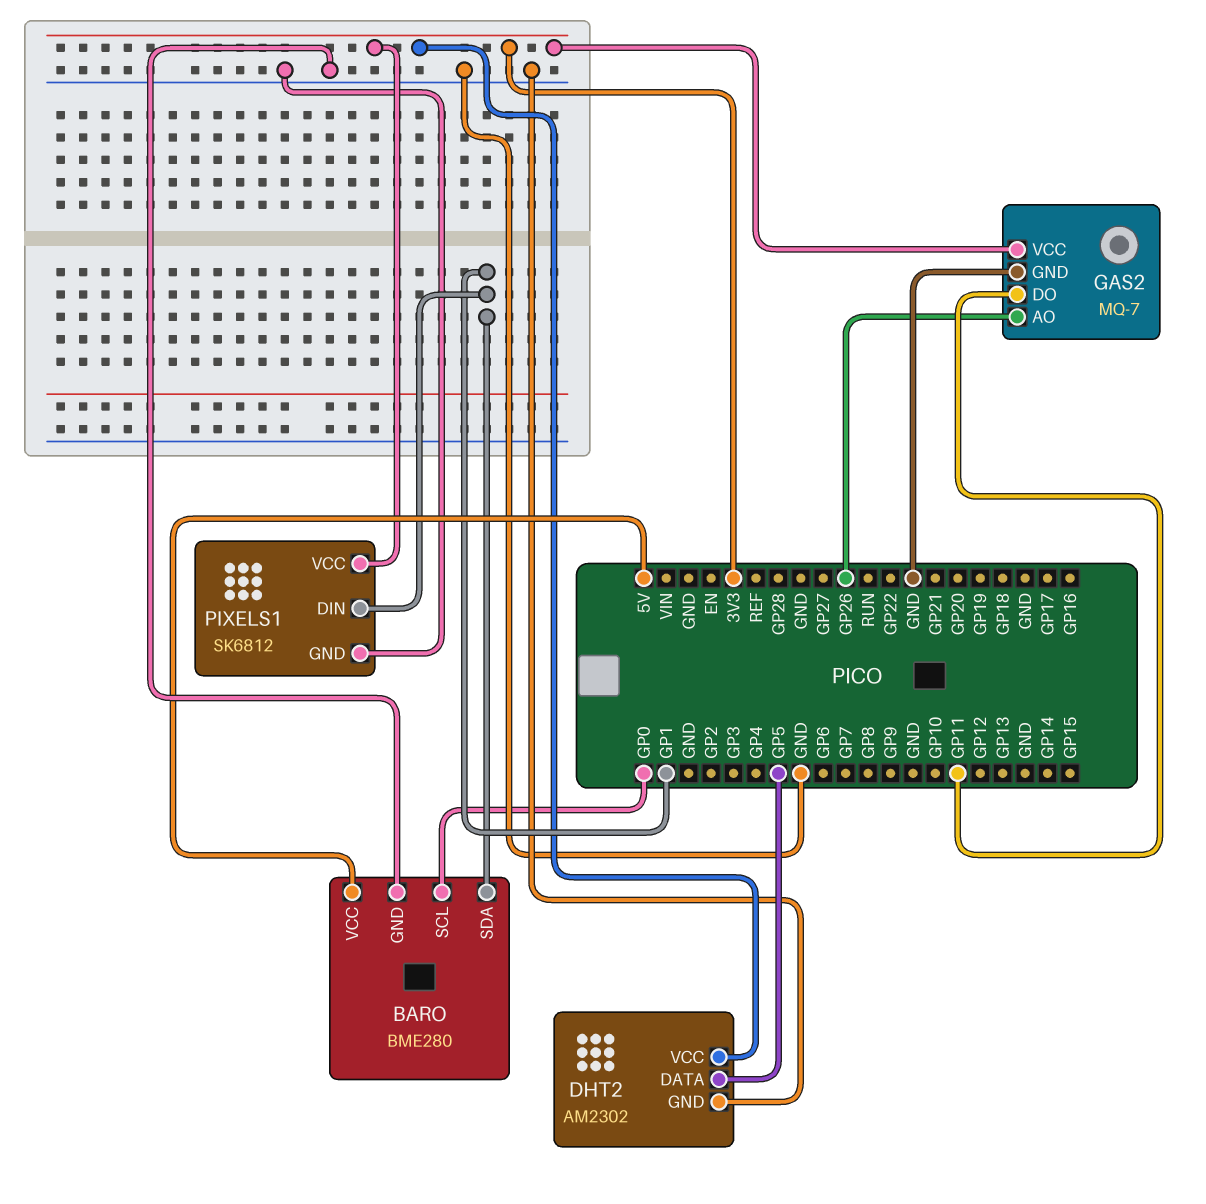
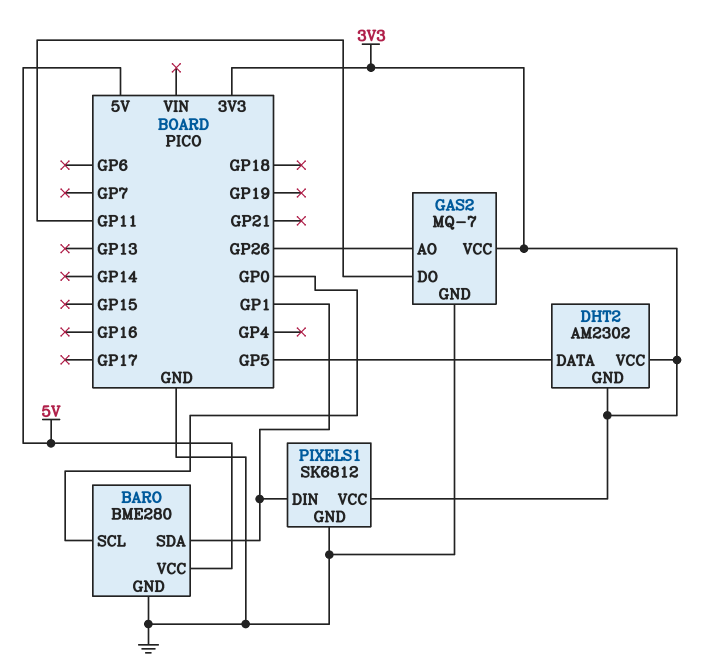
DHT2 pin GND: GND -> 3V3

